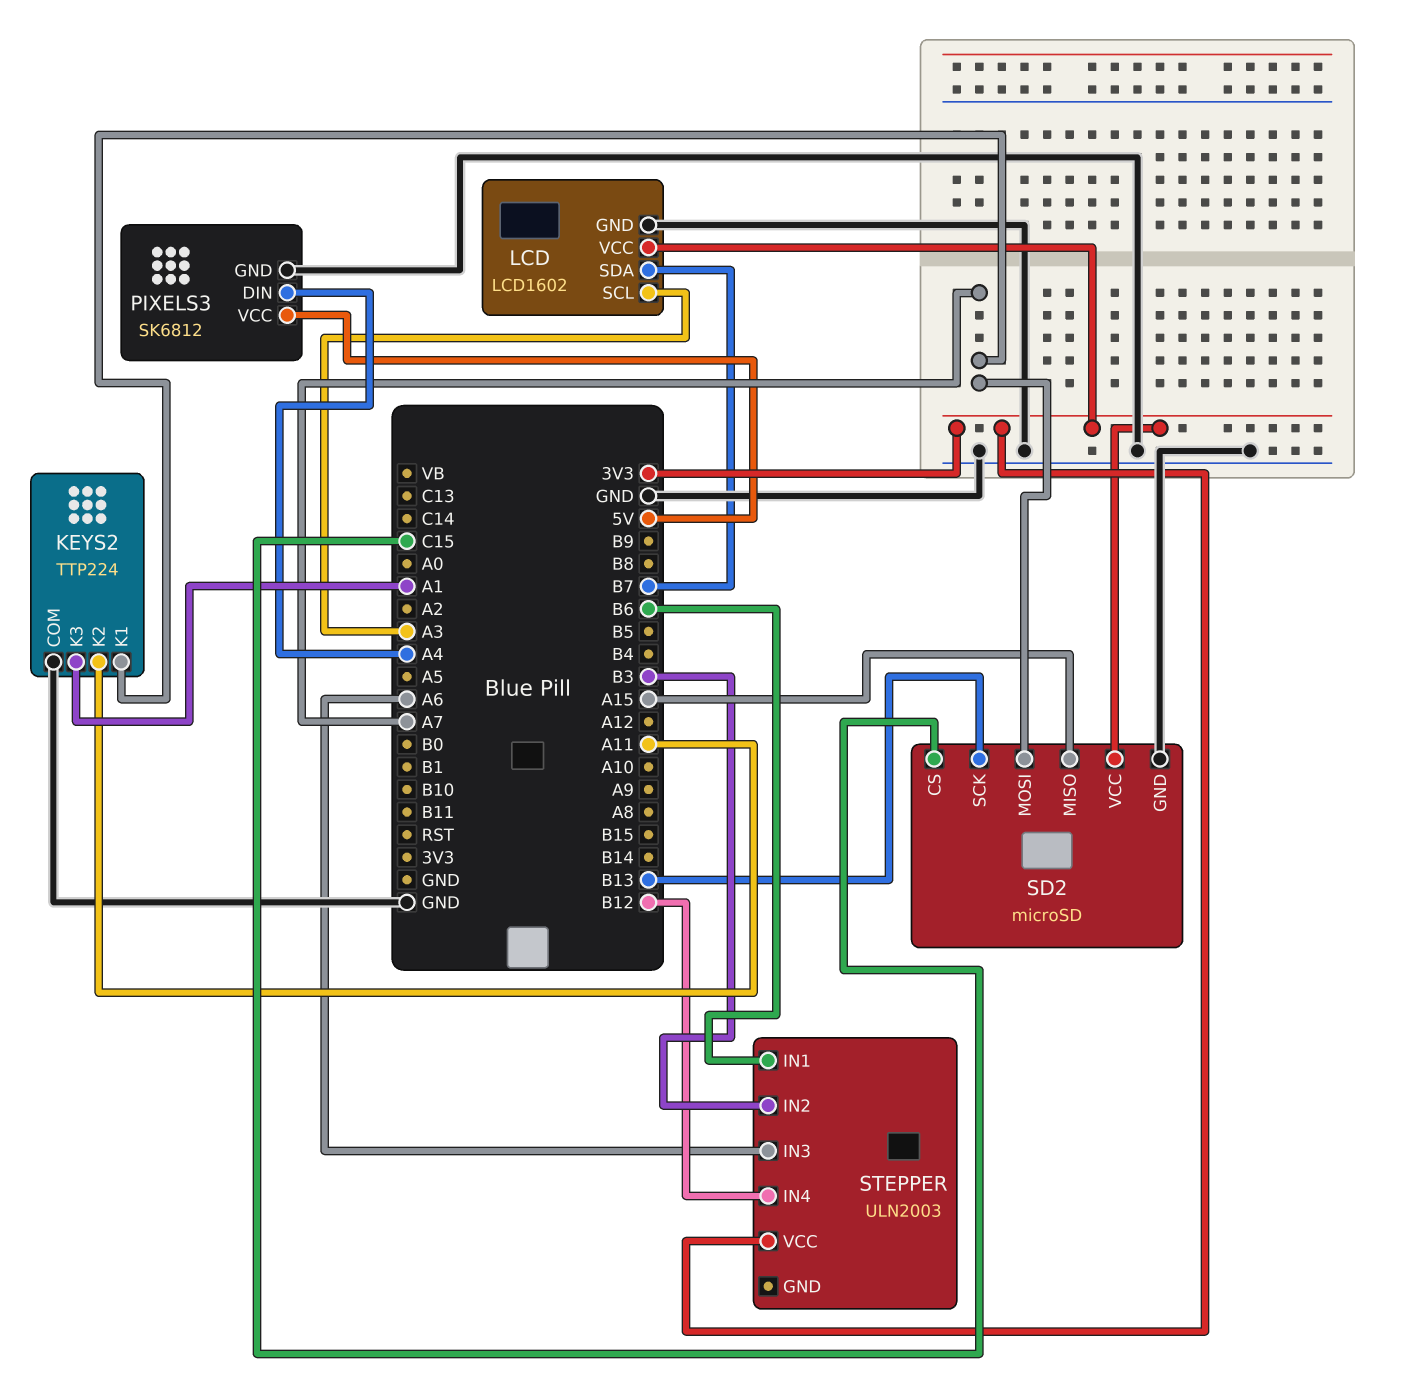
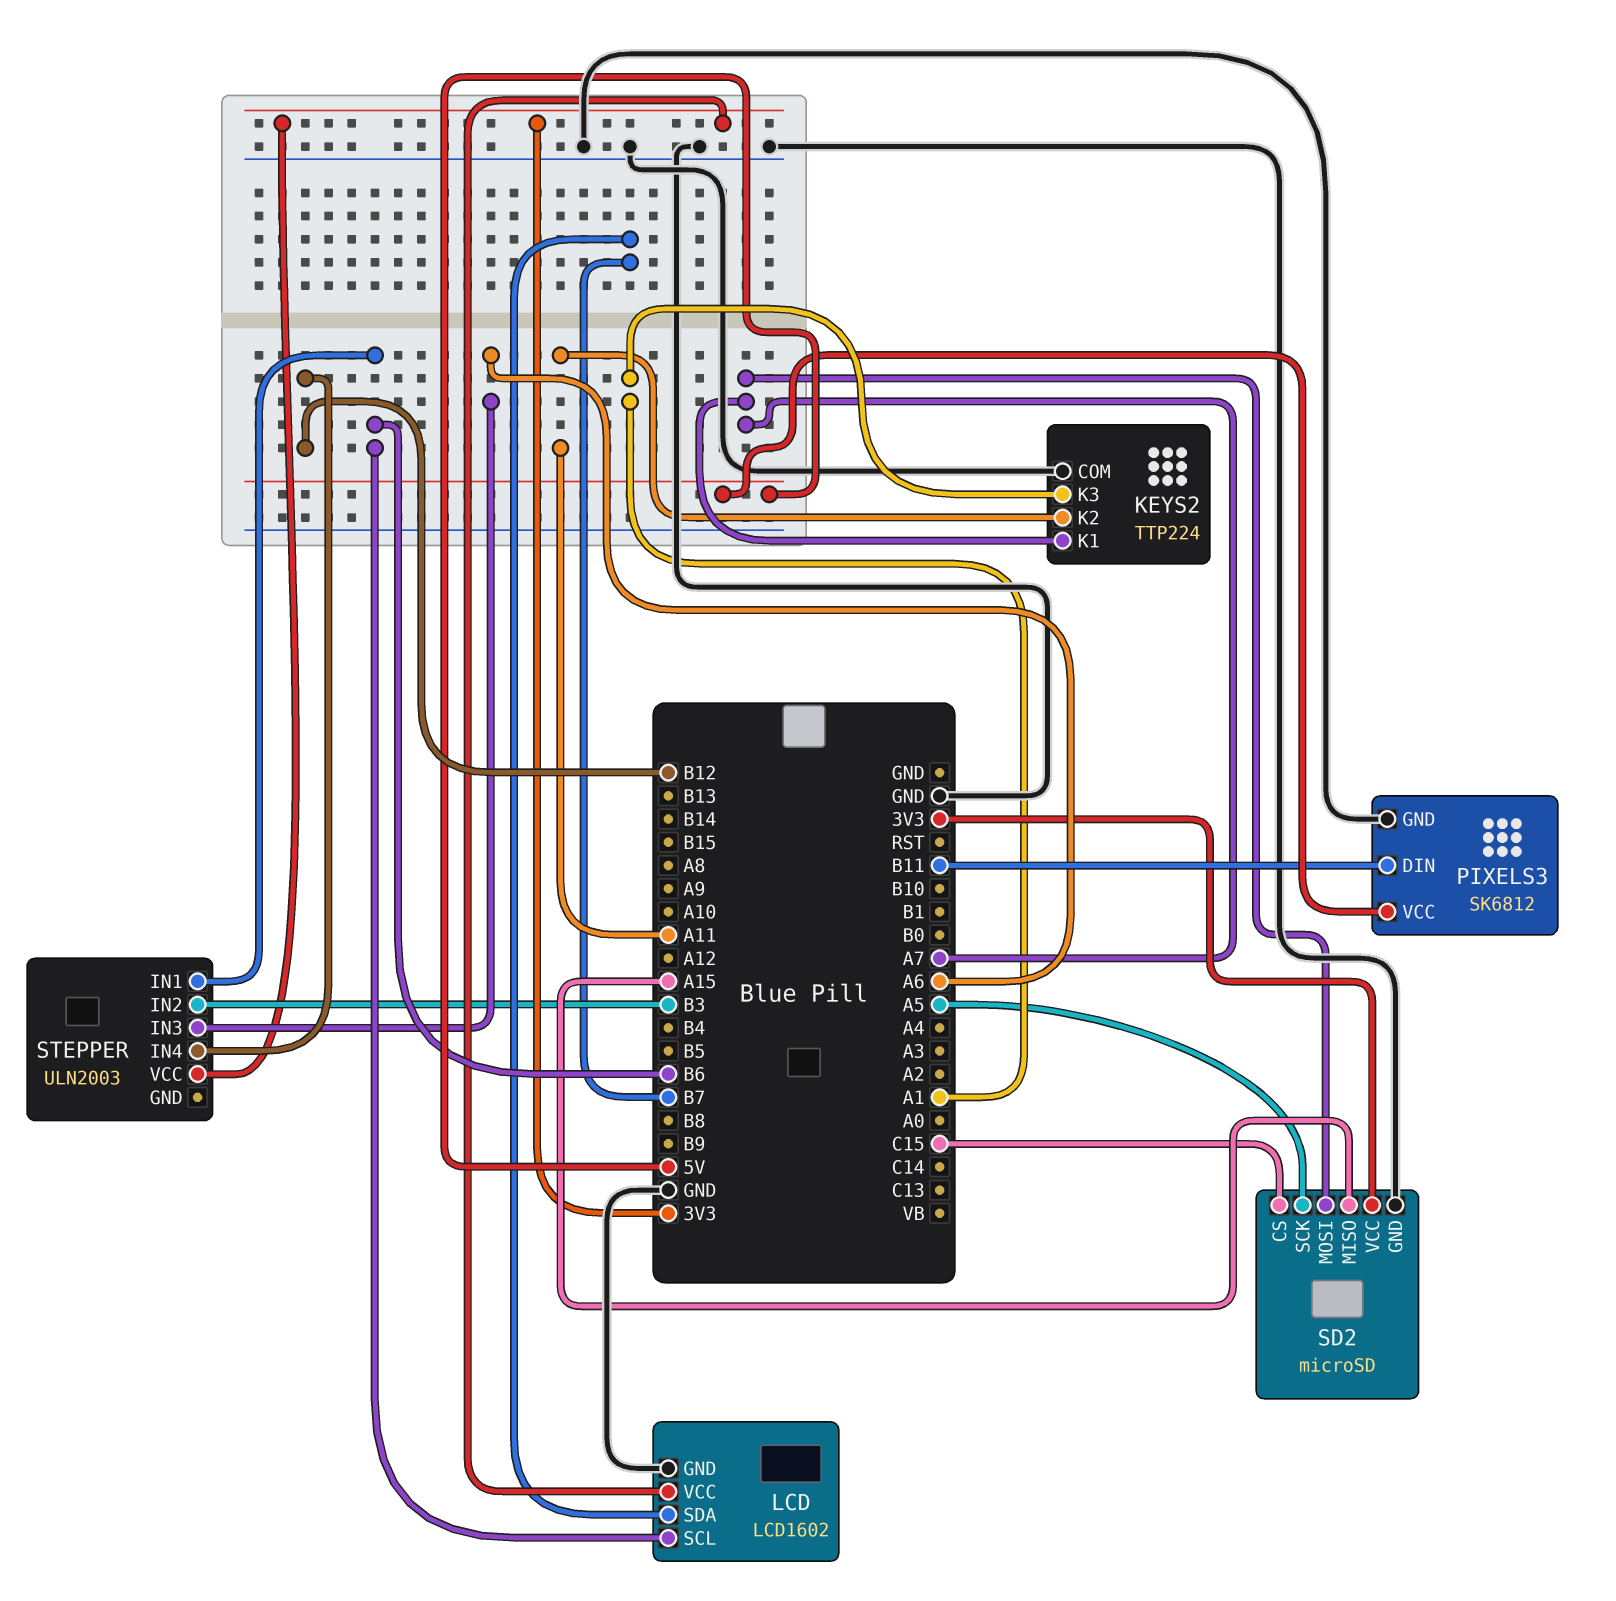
LCD pin SCL: A3 -> B6
PIXELS3 pin DIN: A4 -> B11
SD2 pin SCK: B13 -> A5

